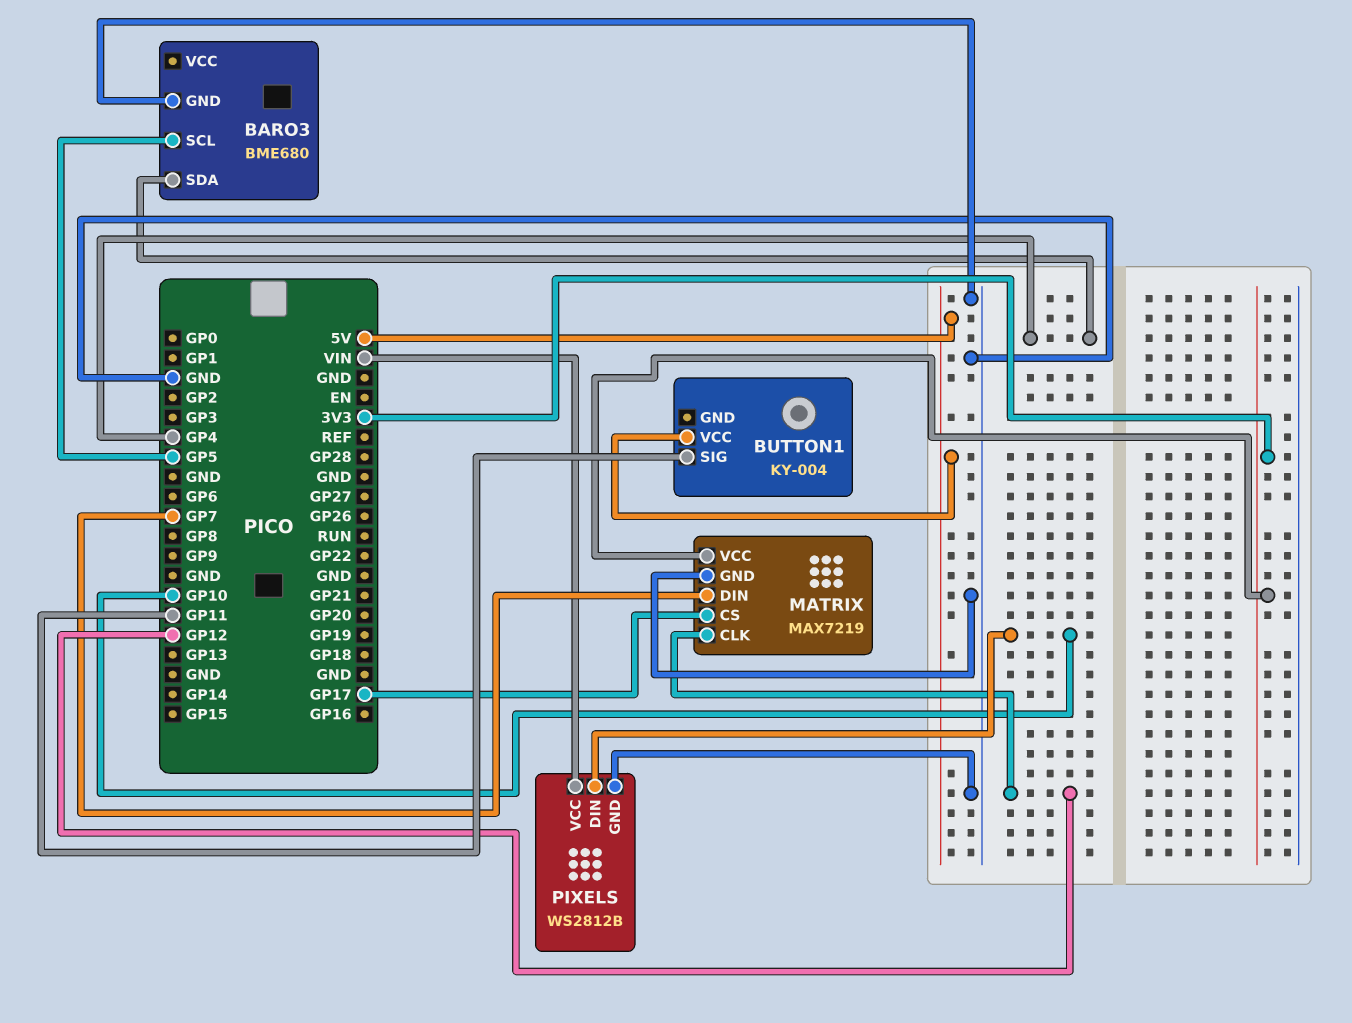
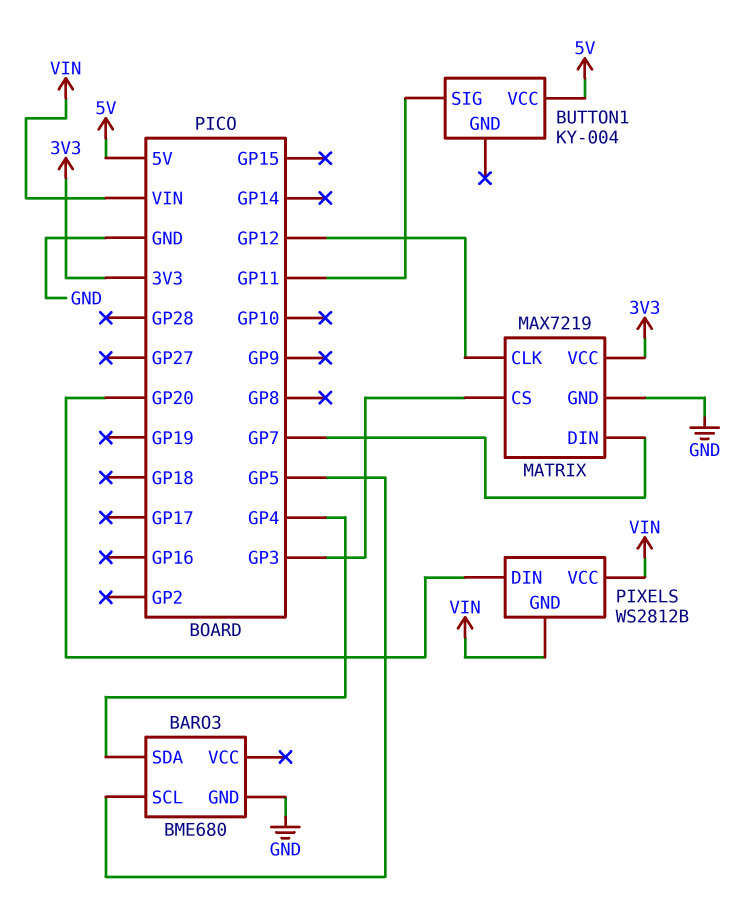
MATRIX pin CS: GP17 -> GP3
PIXELS pin DIN: GP10 -> GP20
PIXELS pin GND: GND -> VIN

